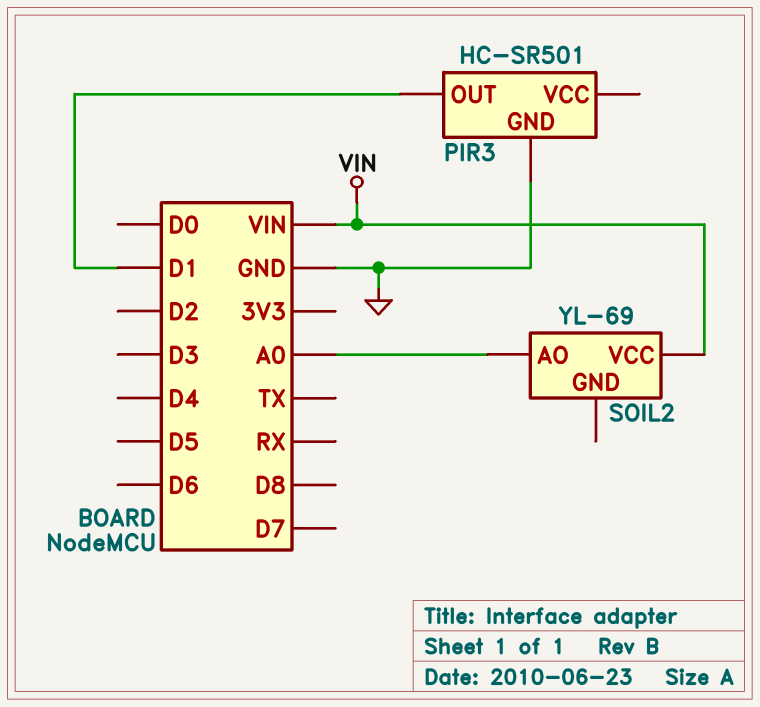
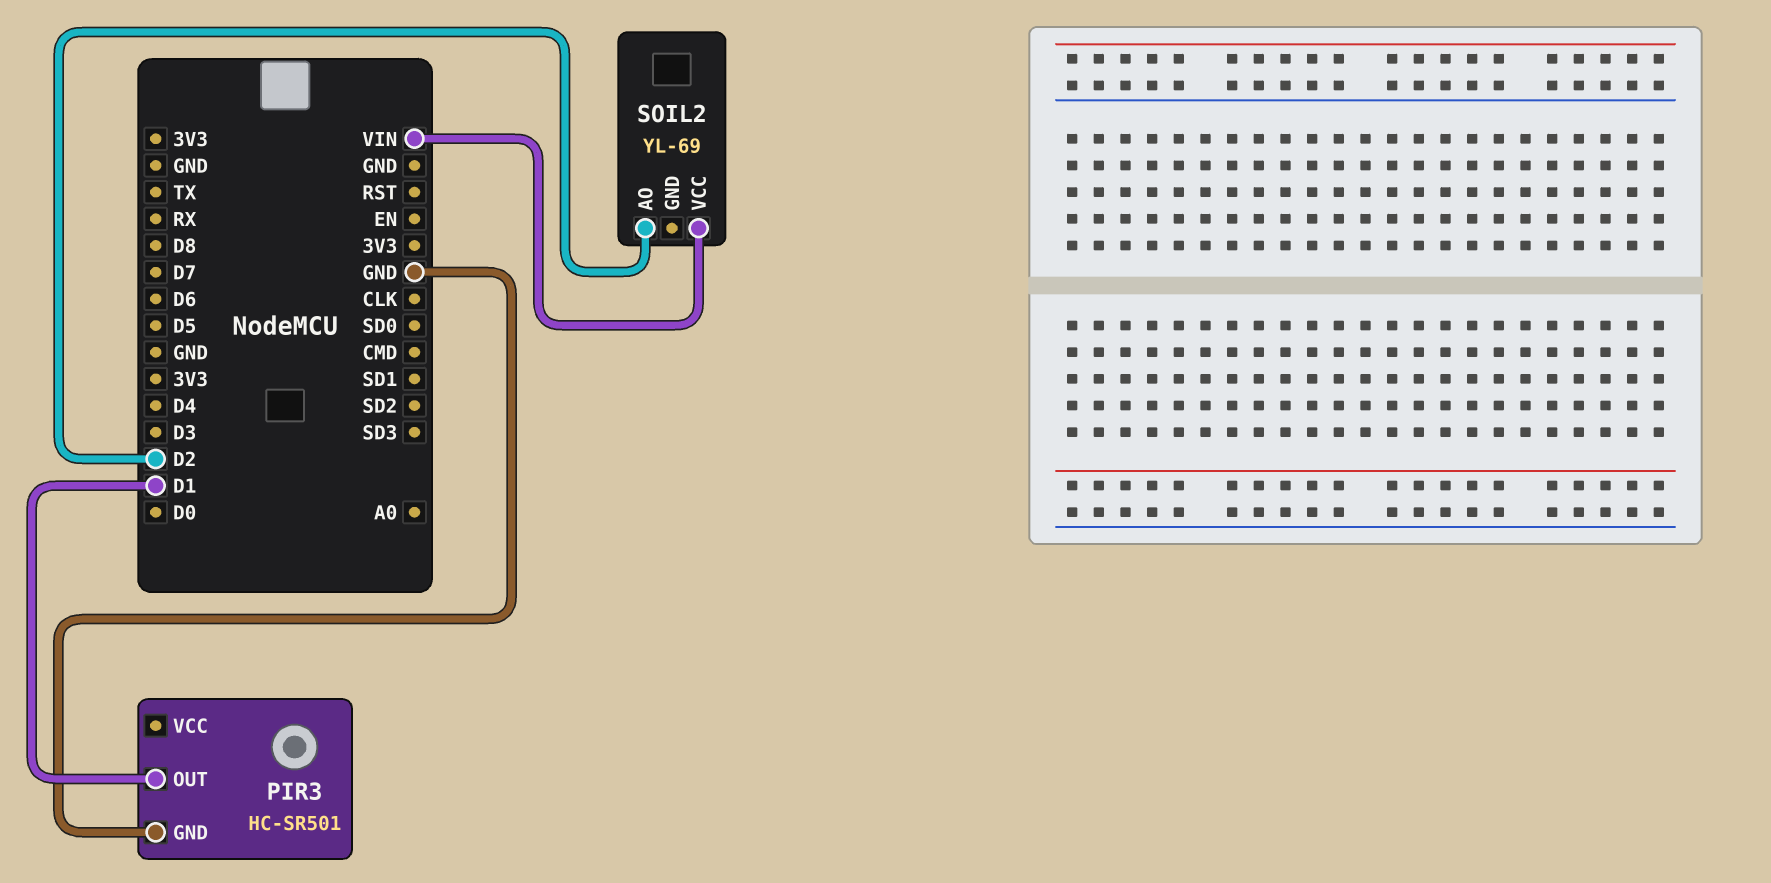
SOIL2 pin AO: A0 -> D2

